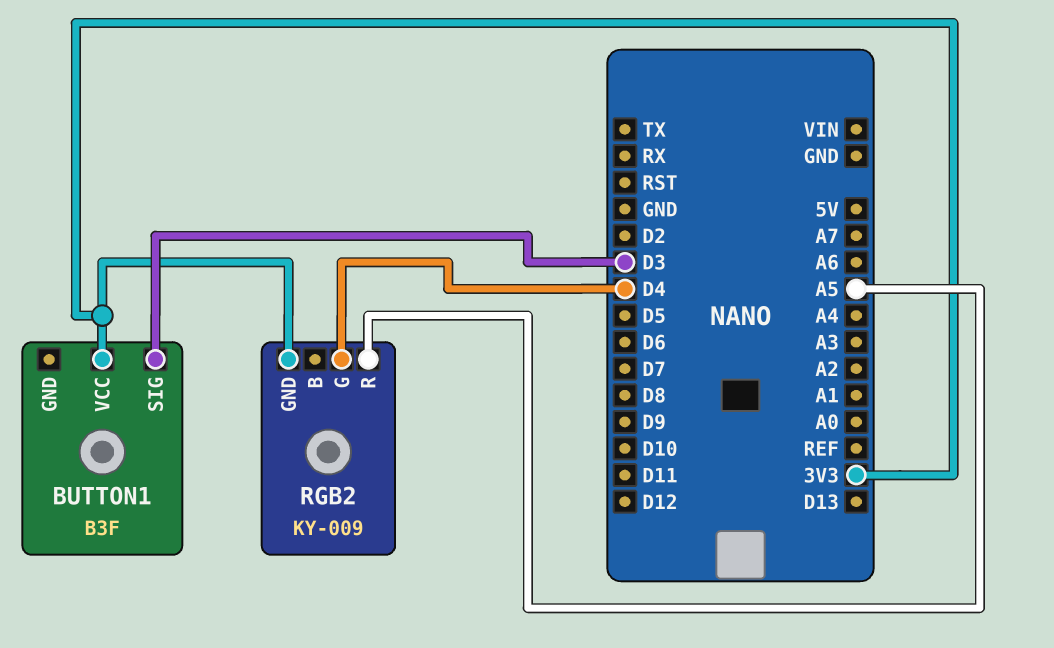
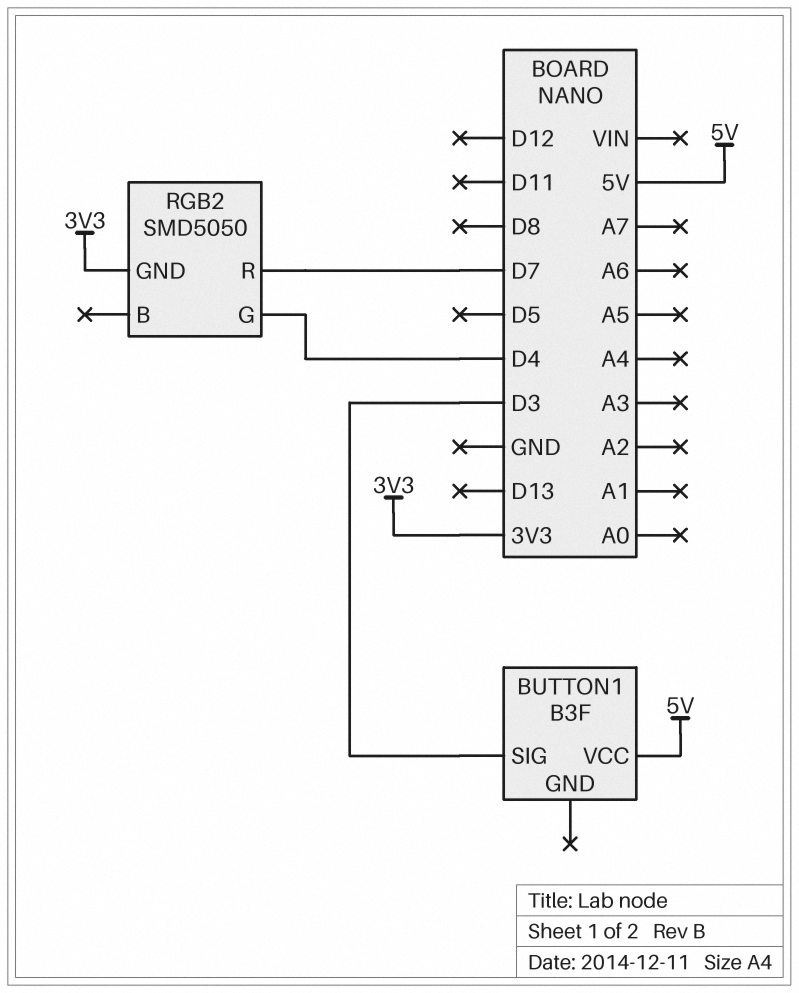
BUTTON1 pin VCC: 3V3 -> 5V
RGB2: KY-009 -> SMD5050
RGB2 pin R: A5 -> D7

